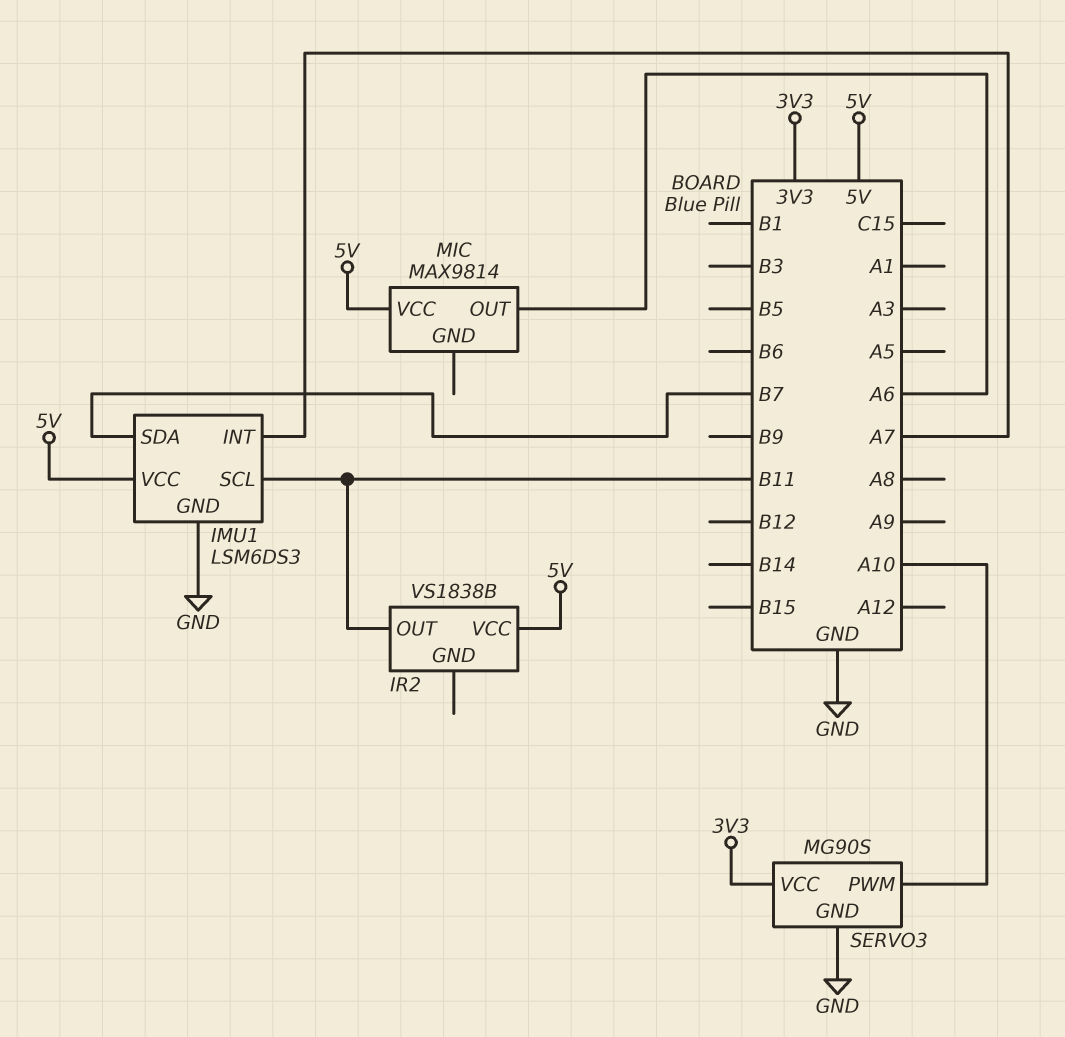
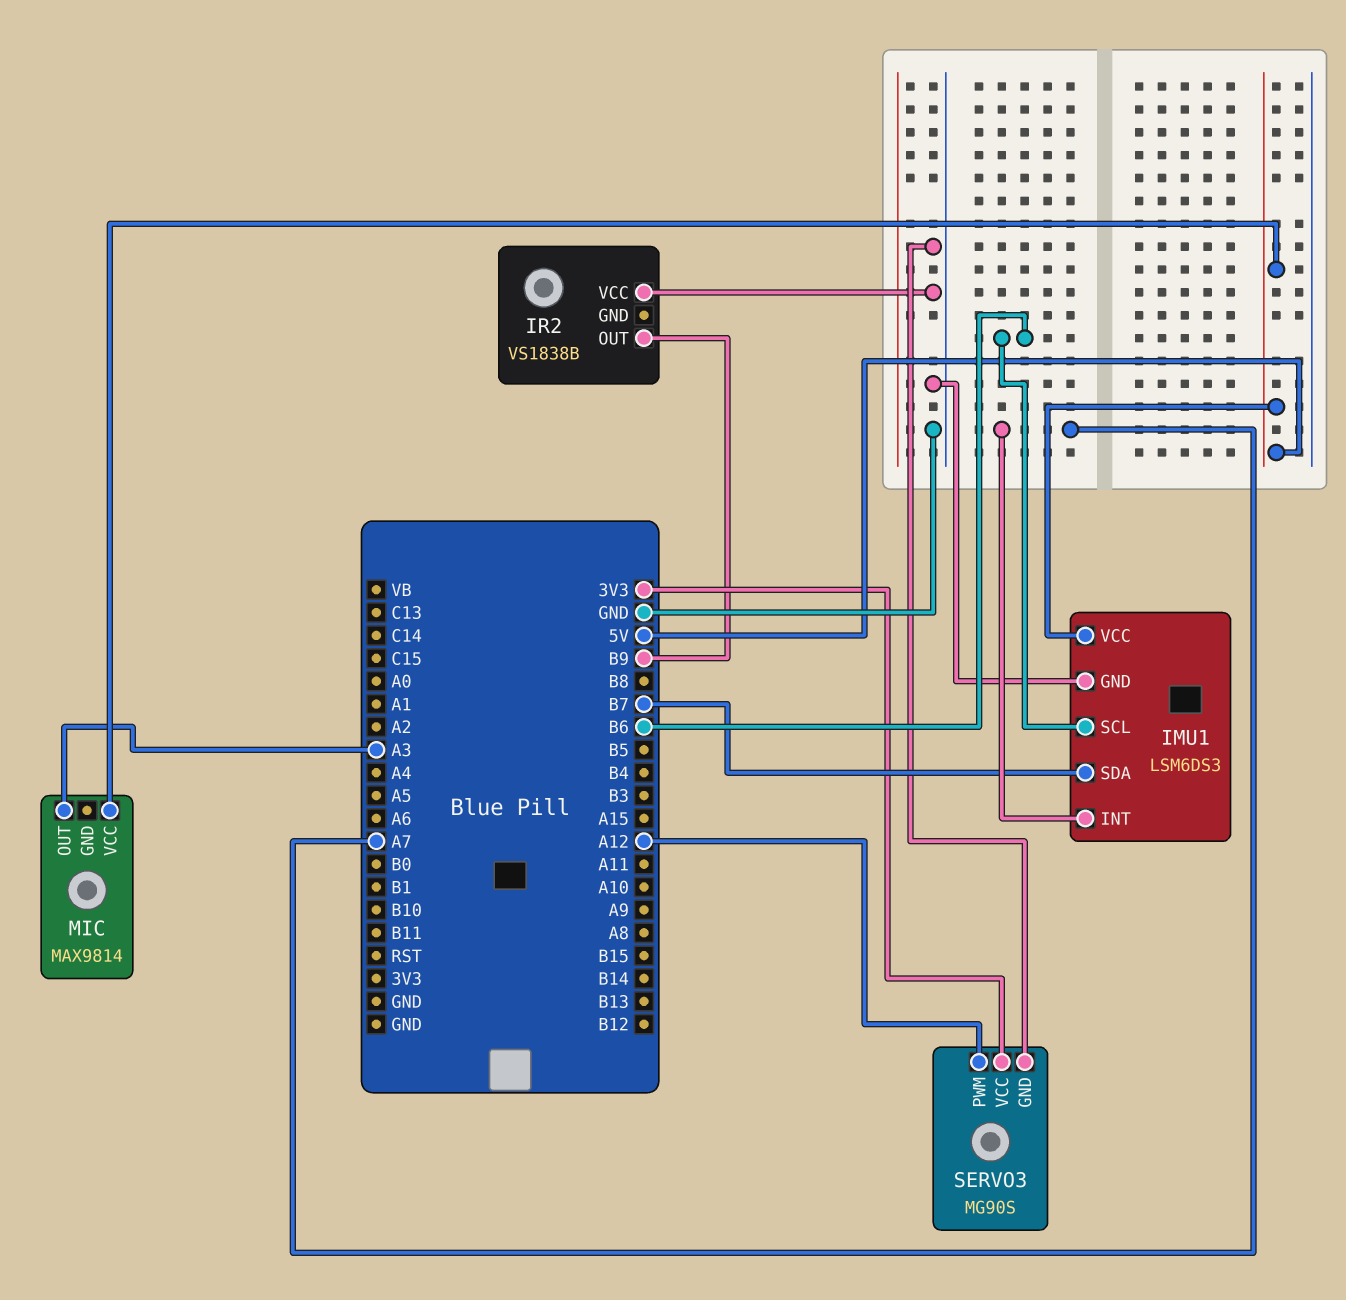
IMU1 pin SCL: B11 -> B6
IR2 pin OUT: B11 -> B9
IR2 pin VCC: 5V -> GND
MIC pin OUT: A6 -> A3
SERVO3 pin PWM: A10 -> A12

